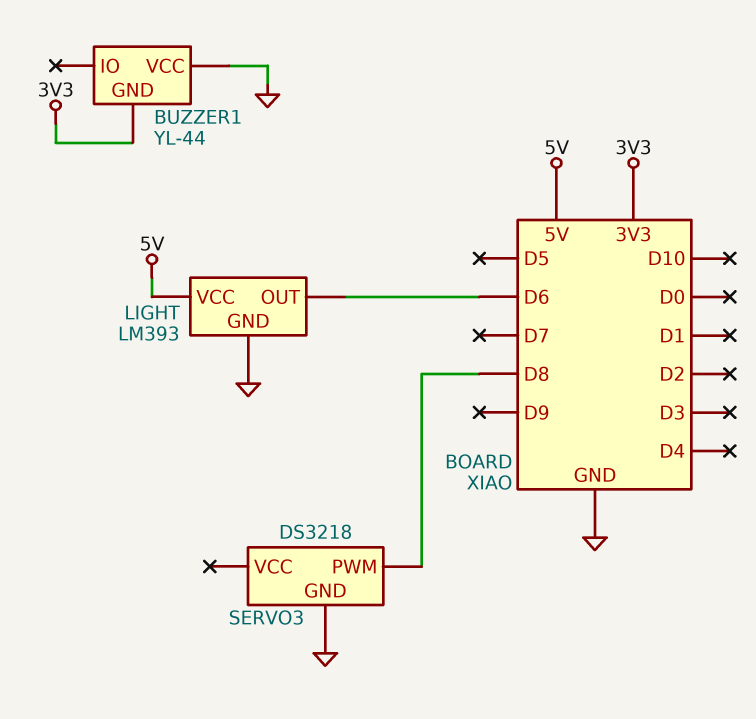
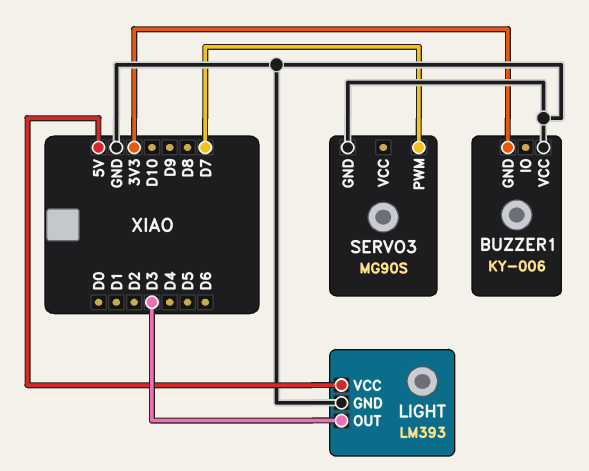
BUZZER1: YL-44 -> KY-006
LIGHT pin OUT: D6 -> D3
SERVO3: DS3218 -> MG90S
SERVO3 pin PWM: D8 -> D7

